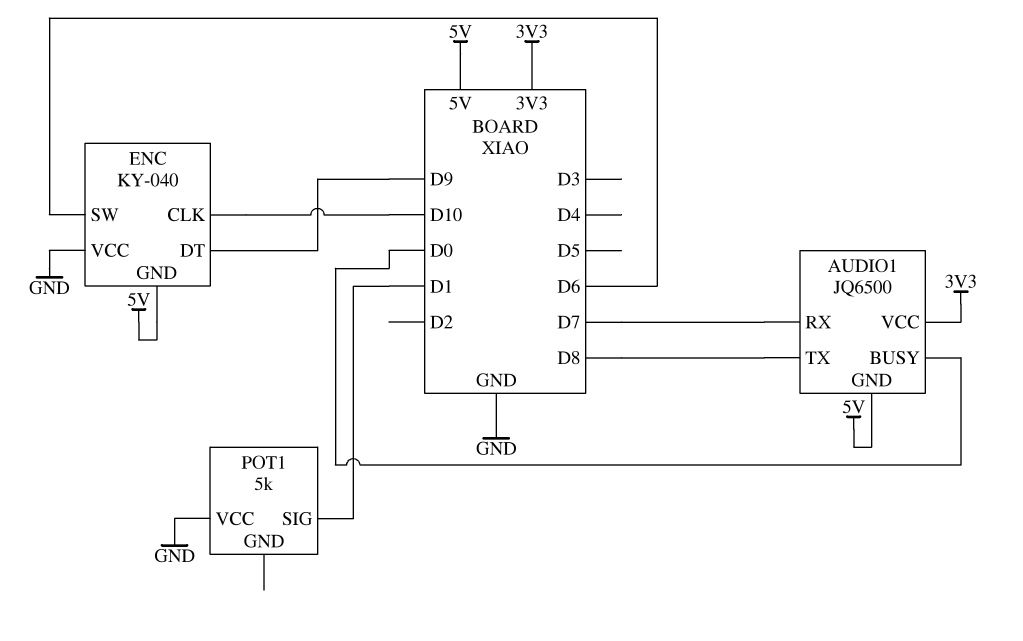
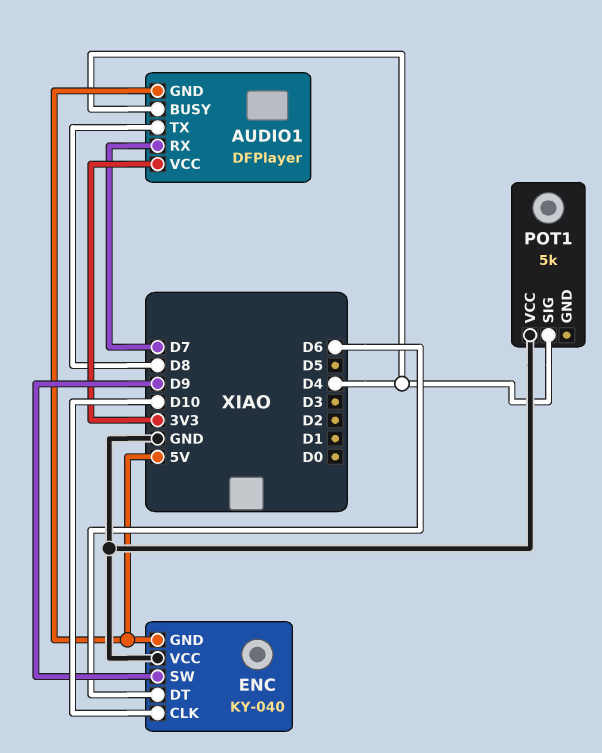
AUDIO1: JQ6500 -> DFPlayer
AUDIO1 pin BUSY: D0 -> D4
ENC pin DT: D9 -> D6
ENC pin SW: D6 -> D9
POT1 pin SIG: D1 -> D4

